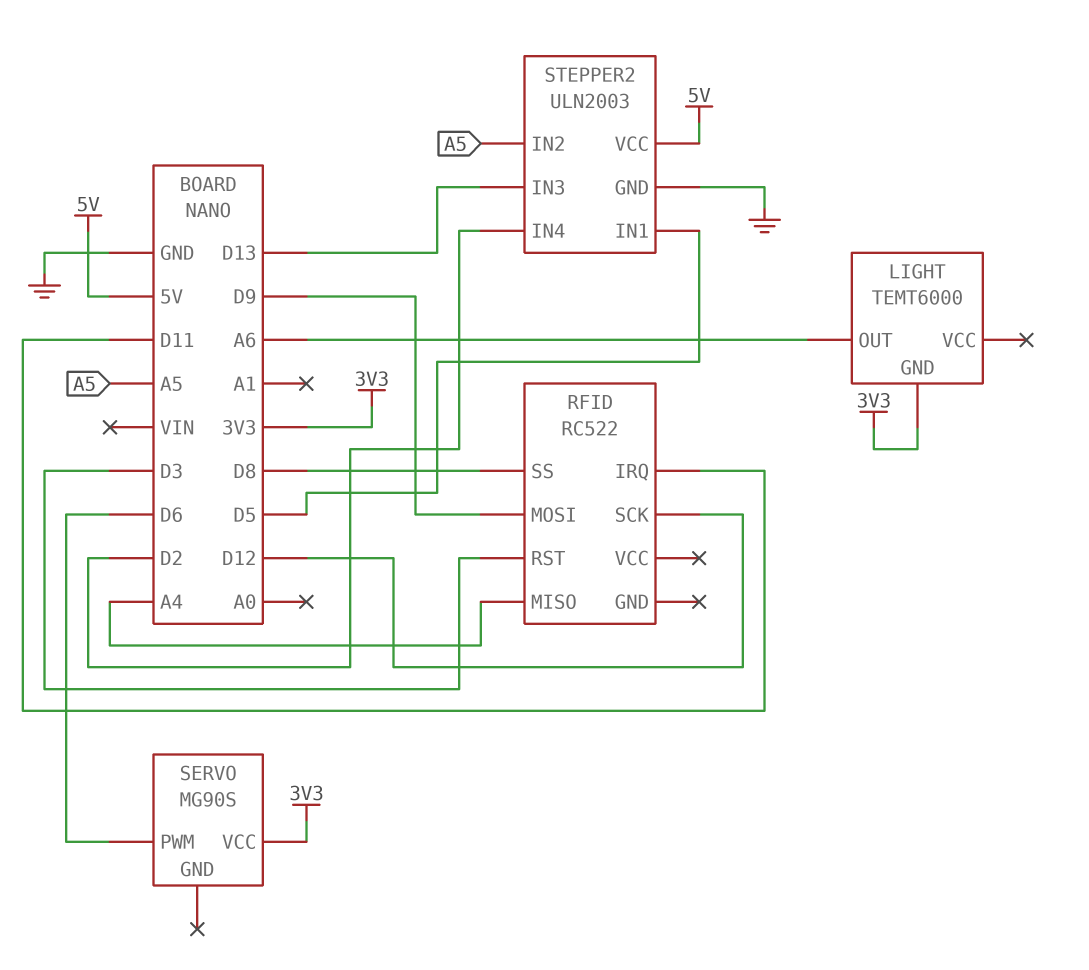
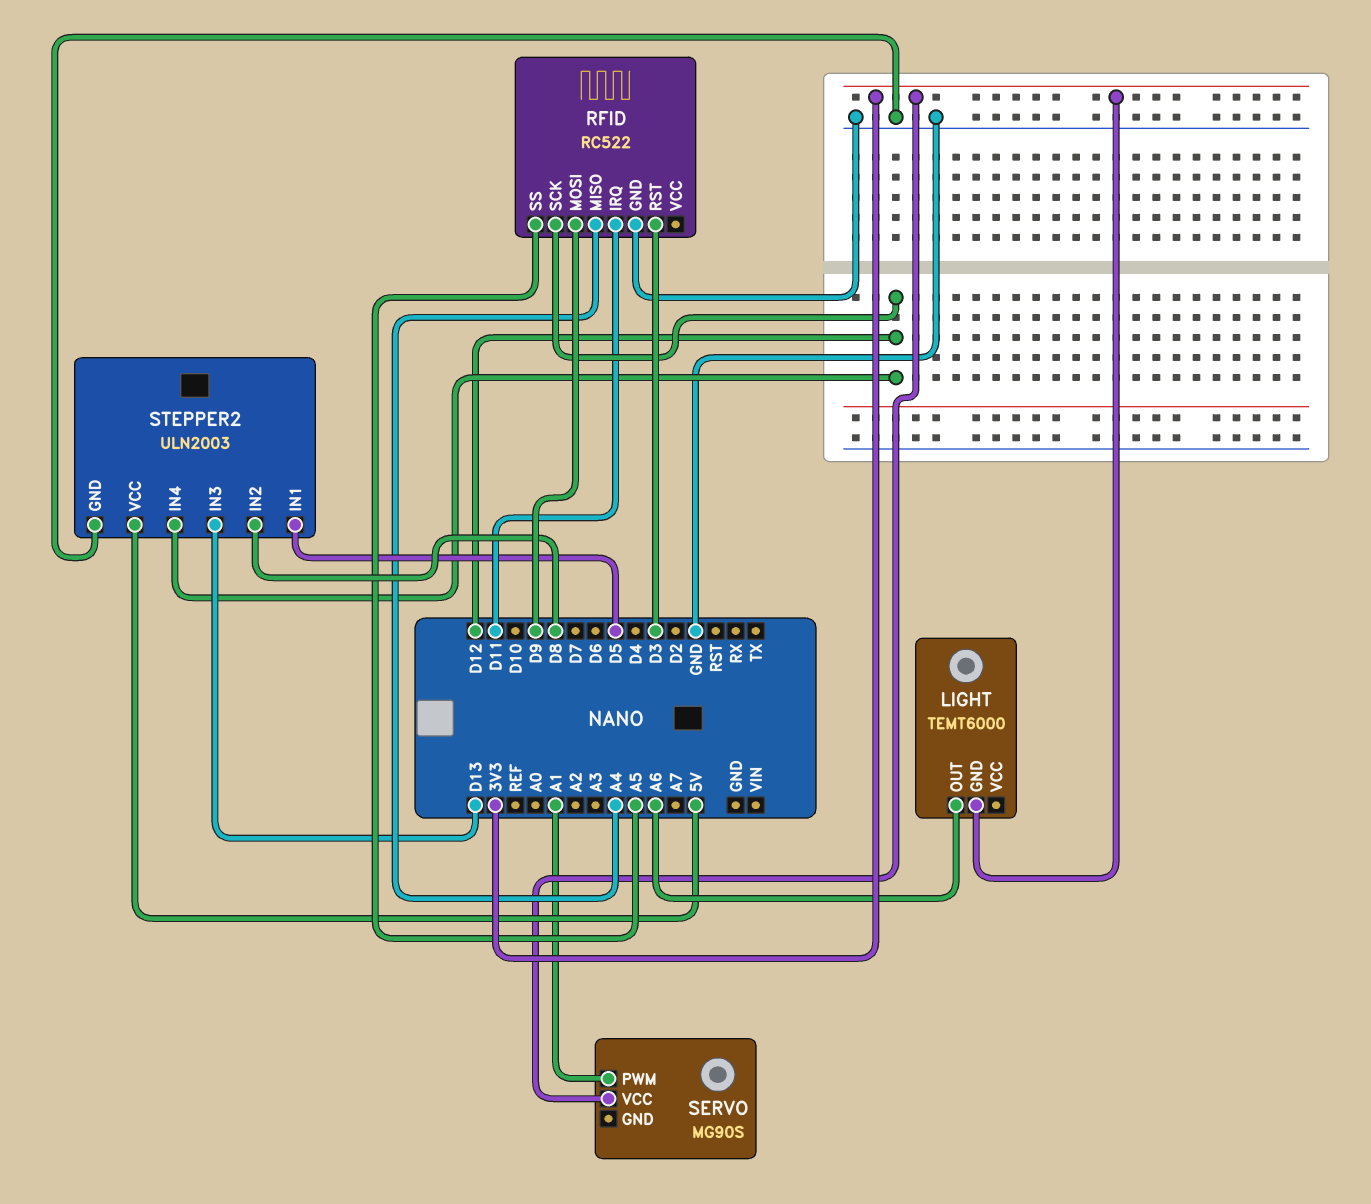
RFID pin GND: none -> GND
RFID pin SS: D8 -> A5
SERVO pin PWM: D6 -> A1
STEPPER2 pin IN2: A5 -> D8
STEPPER2 pin IN4: D2 -> D12

